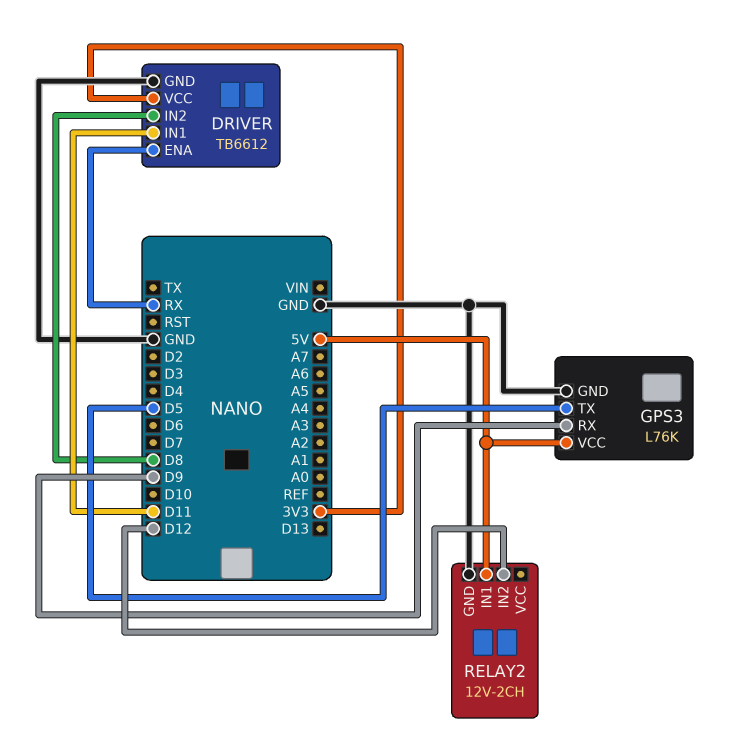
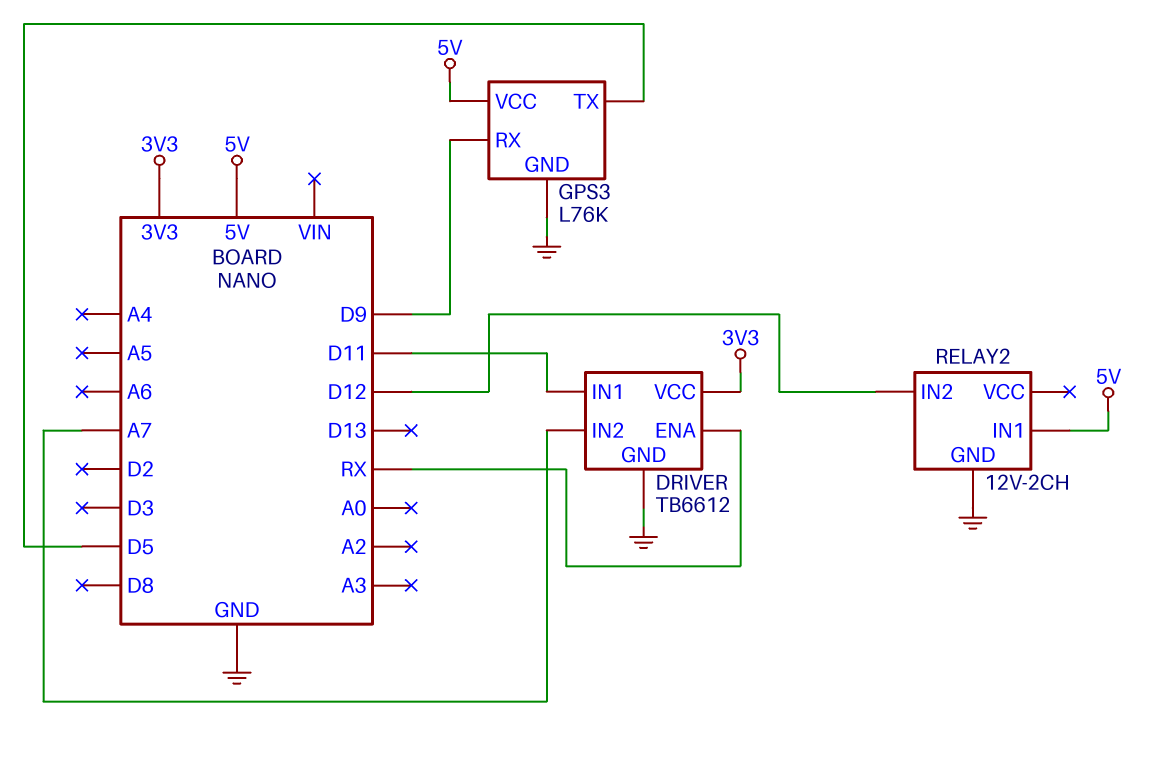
DRIVER pin IN2: D8 -> A7

